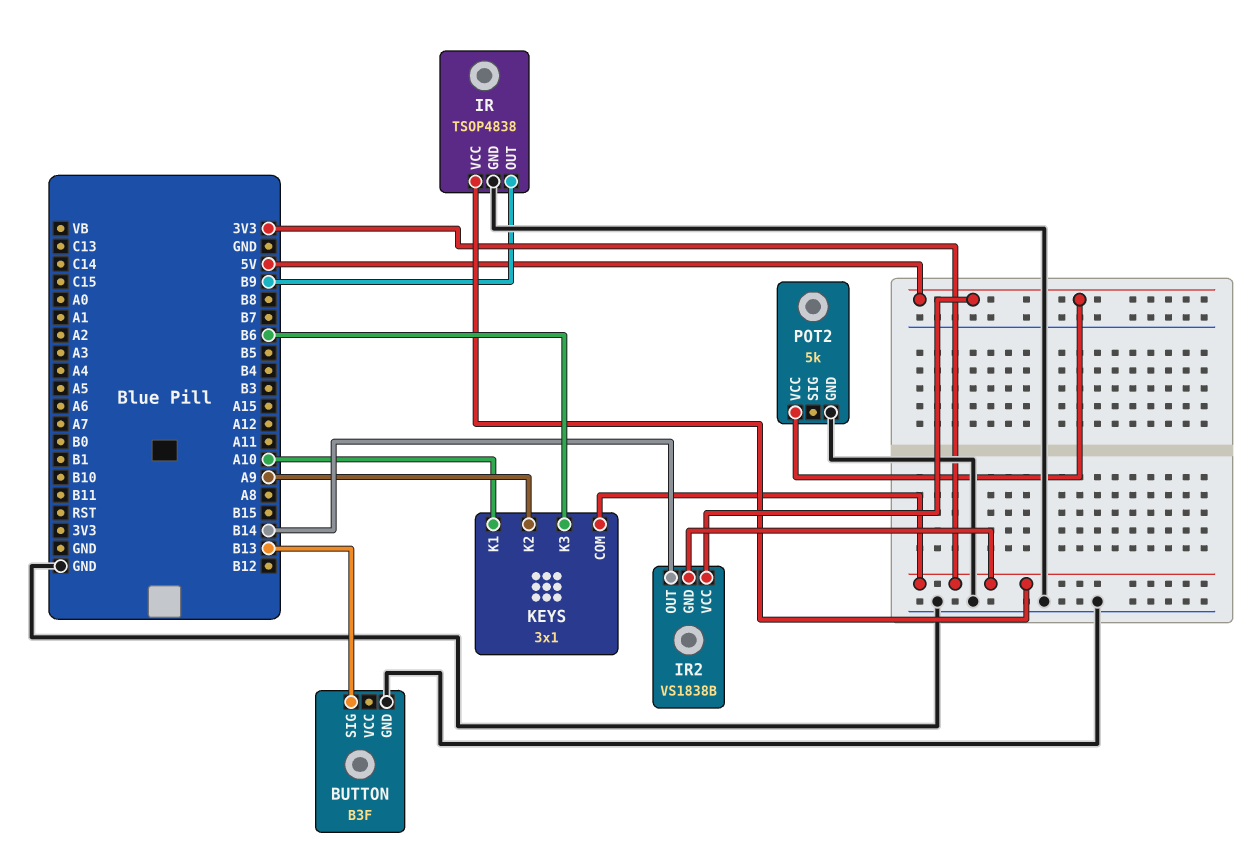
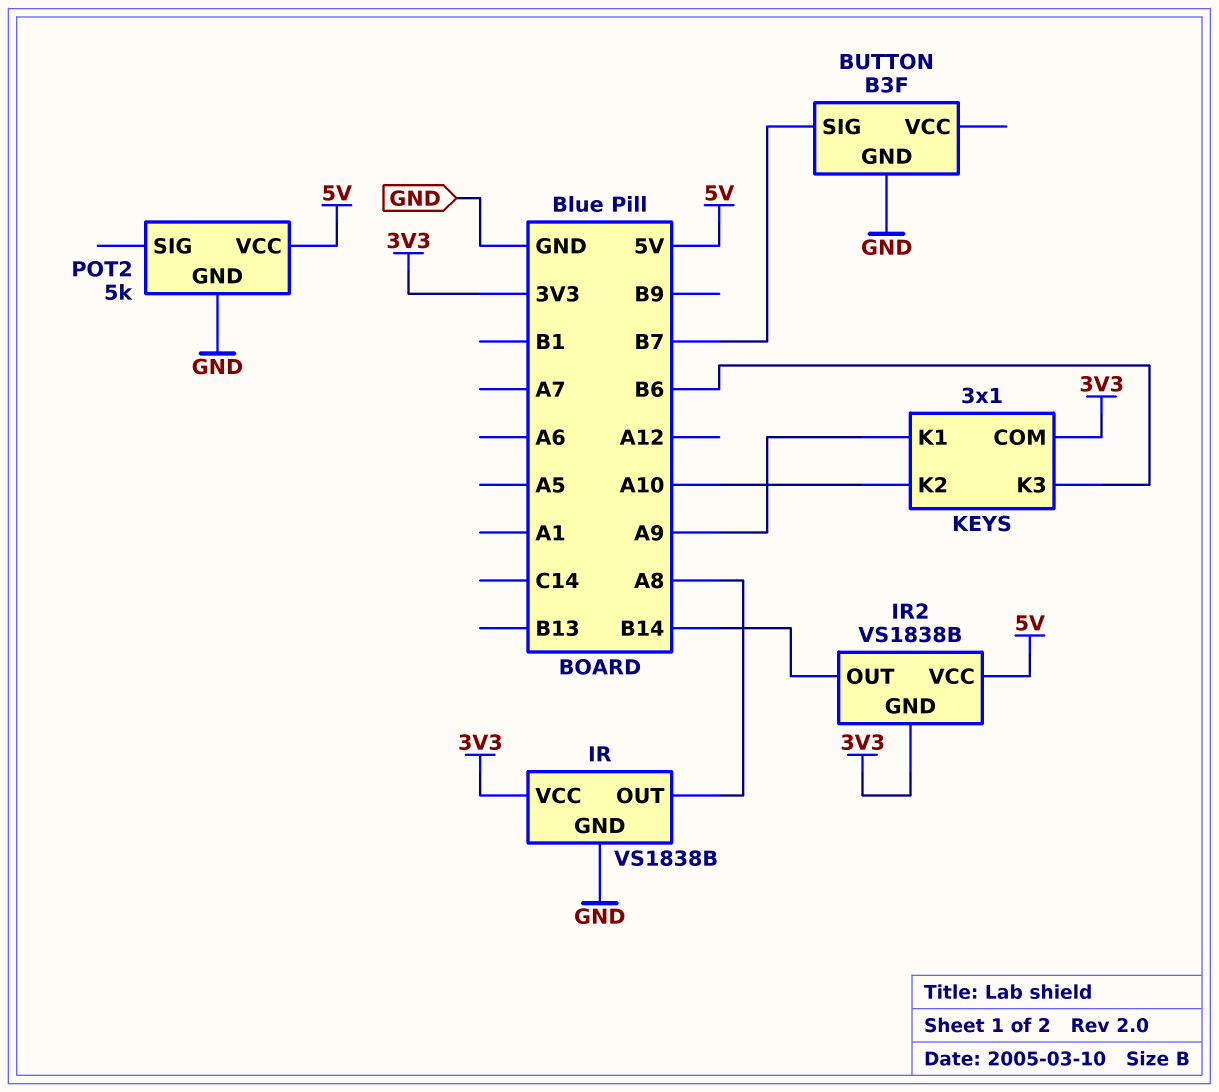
BUTTON pin SIG: B13 -> B7
IR: TSOP4838 -> VS1838B
IR pin OUT: B9 -> A8
KEYS pin K1: A10 -> A9
KEYS pin K2: A9 -> A10

